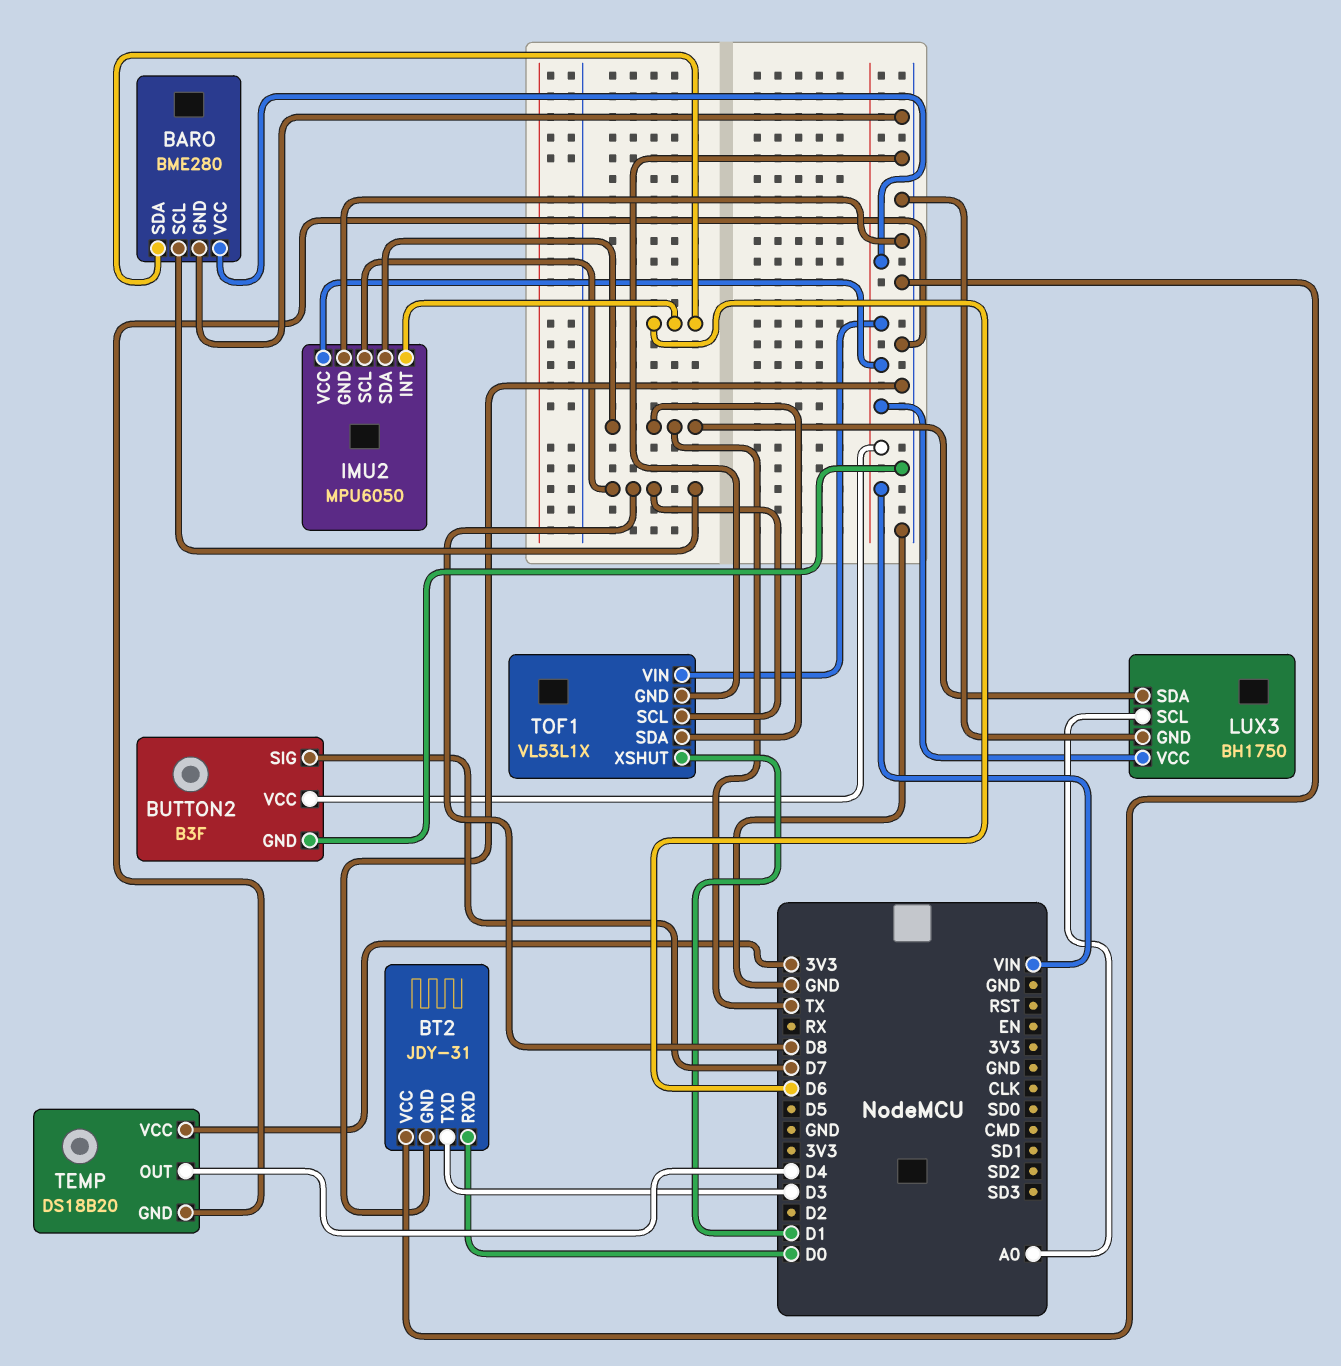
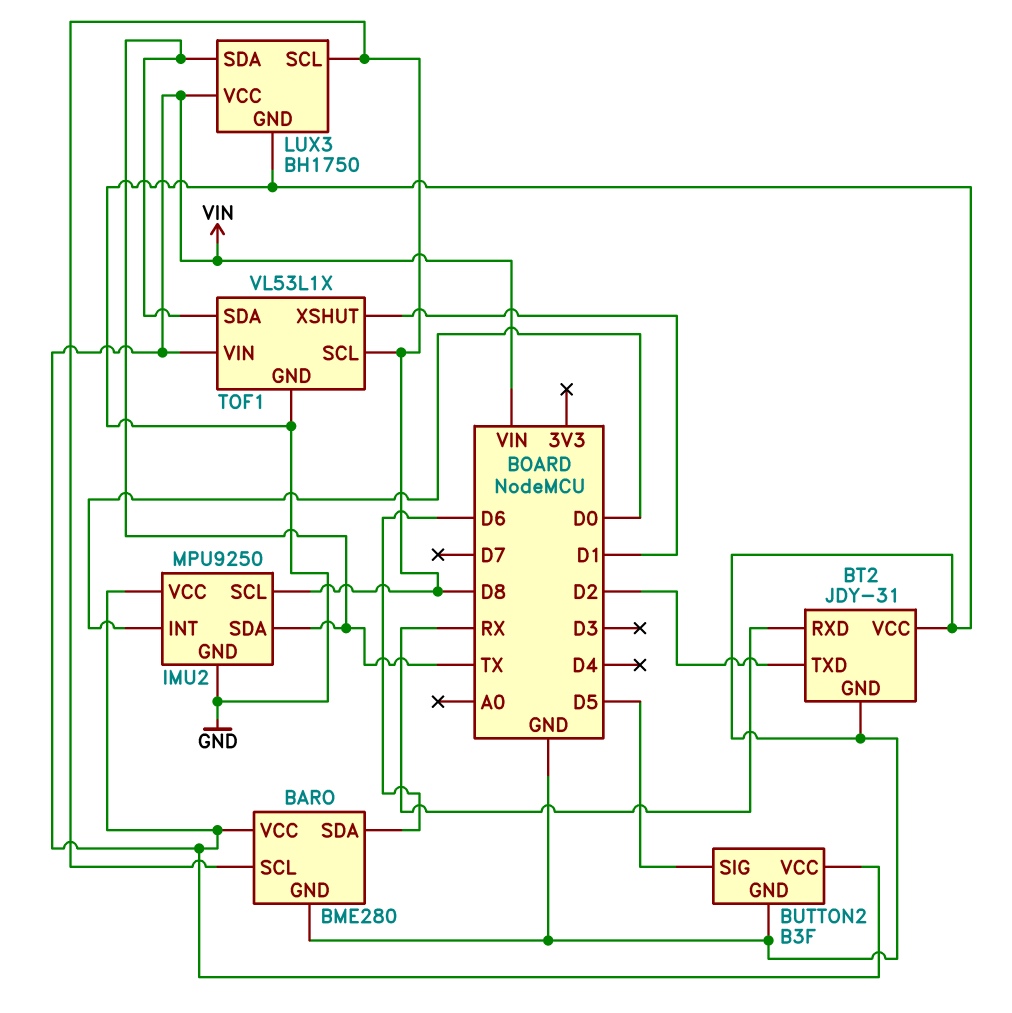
BT2 pin RXD: D0 -> RX
BT2 pin TXD: D3 -> D2
BUTTON2 pin SIG: D7 -> D5
IMU2: MPU6050 -> MPU9250
IMU2 pin INT: D6 -> D0
LUX3 pin SCL: A0 -> D8
TEMP: DS18B20 -> none
TEMP pin GND: GND -> none
TEMP pin OUT: D4 -> none
TEMP pin VCC: 3V3 -> none

